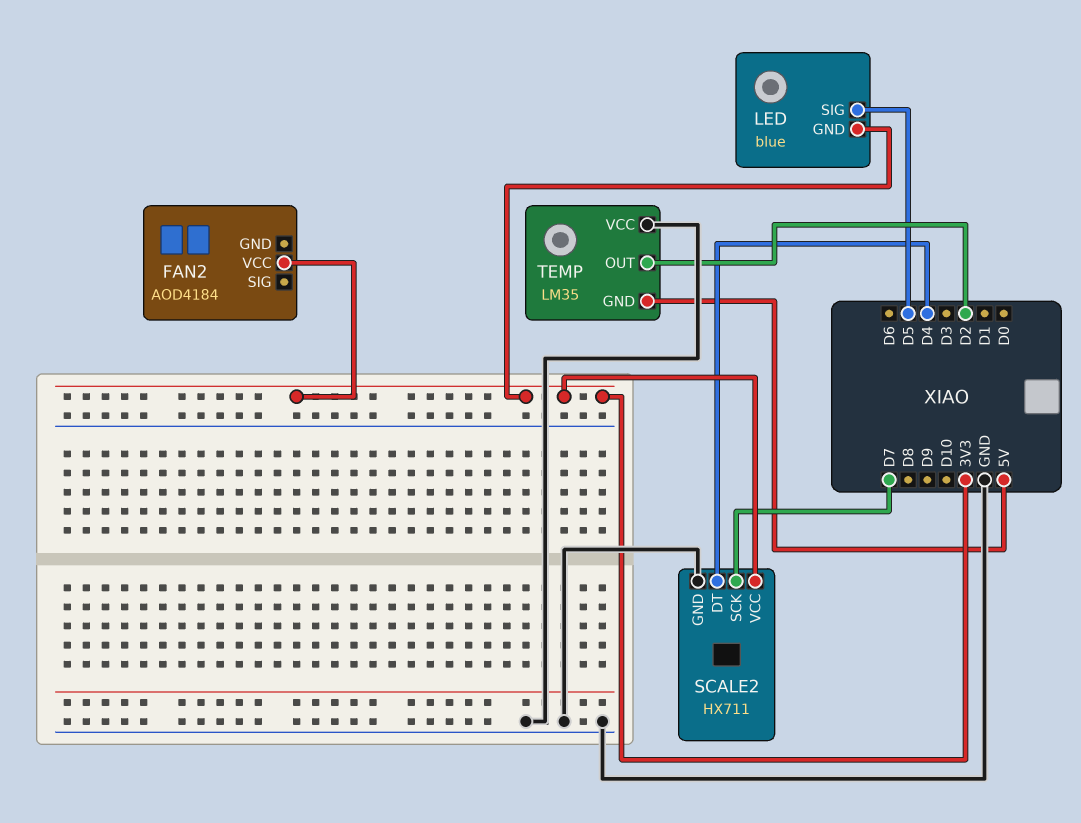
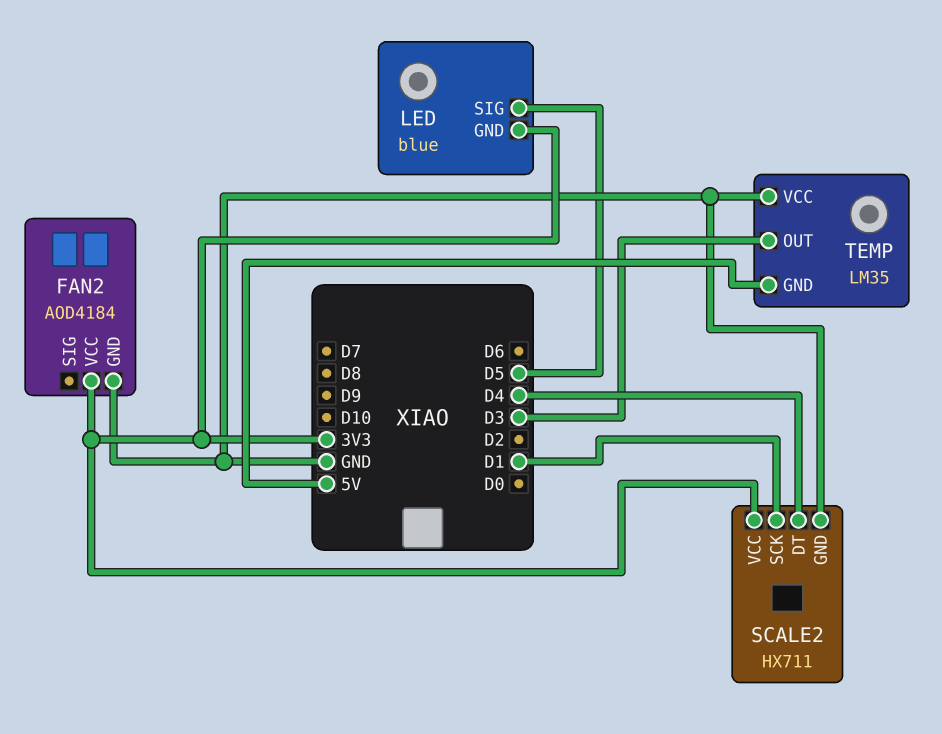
FAN2 pin GND: none -> GND
SCALE2 pin SCK: D7 -> D1
TEMP pin OUT: D2 -> D3

